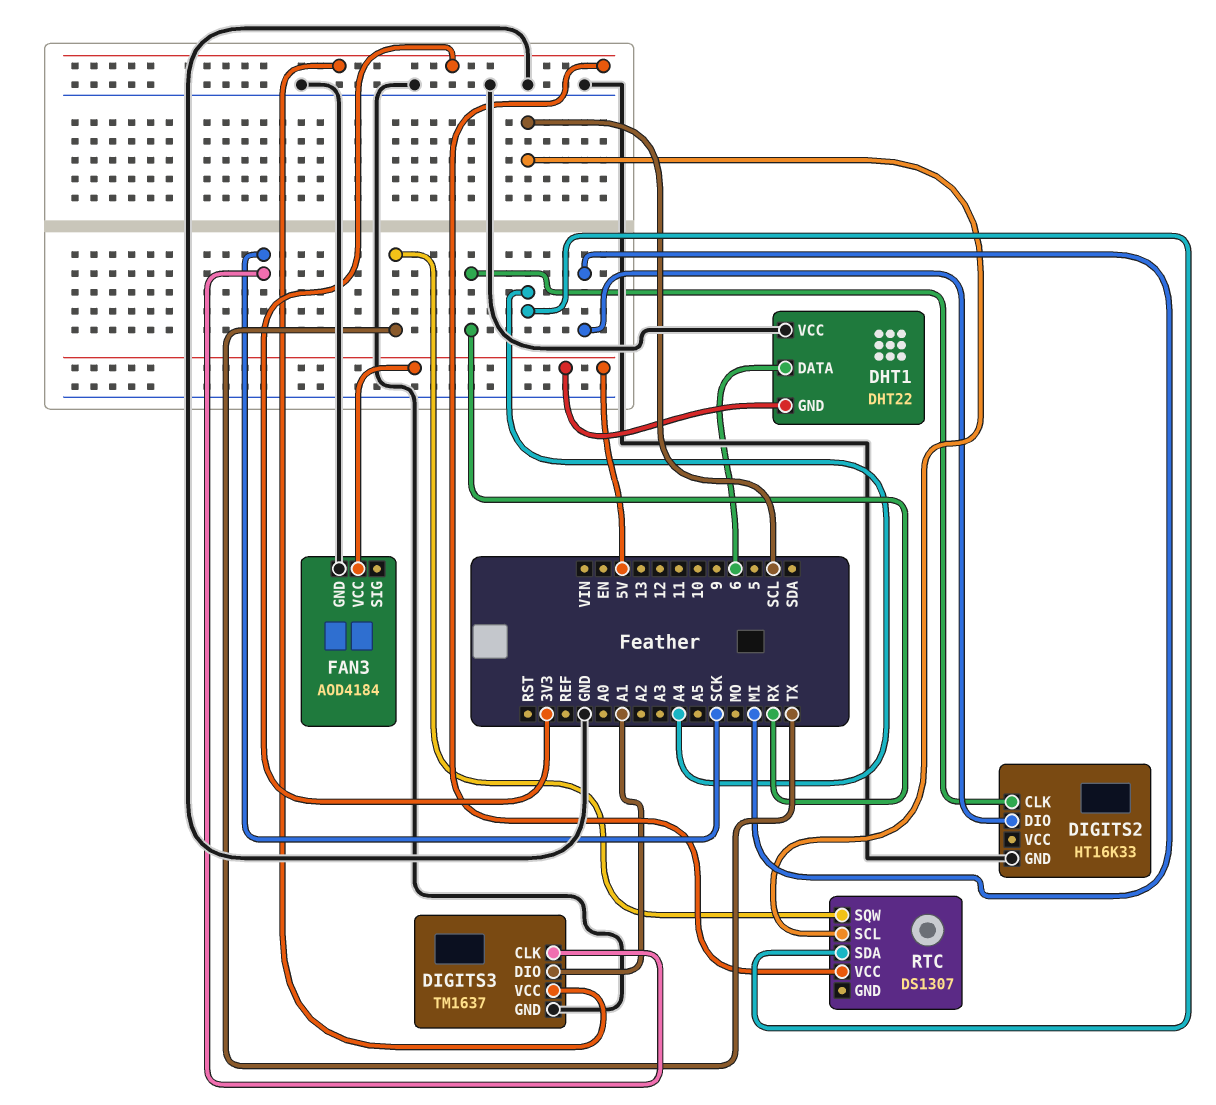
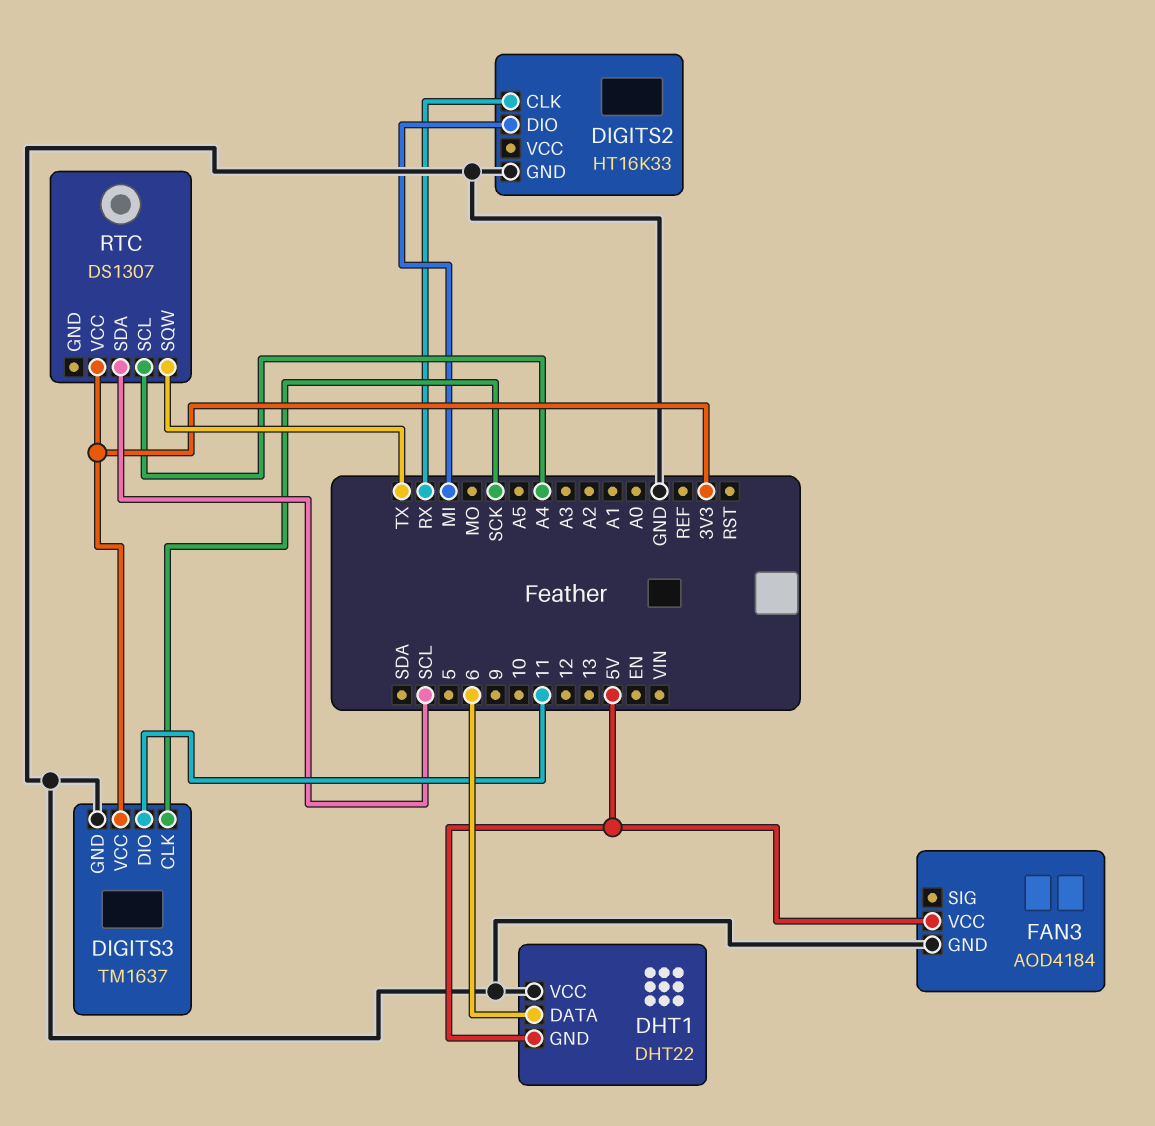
DIGITS3 pin DIO: A1 -> 11
RTC pin SCL: SCL -> A4
RTC pin SDA: A4 -> SCL

